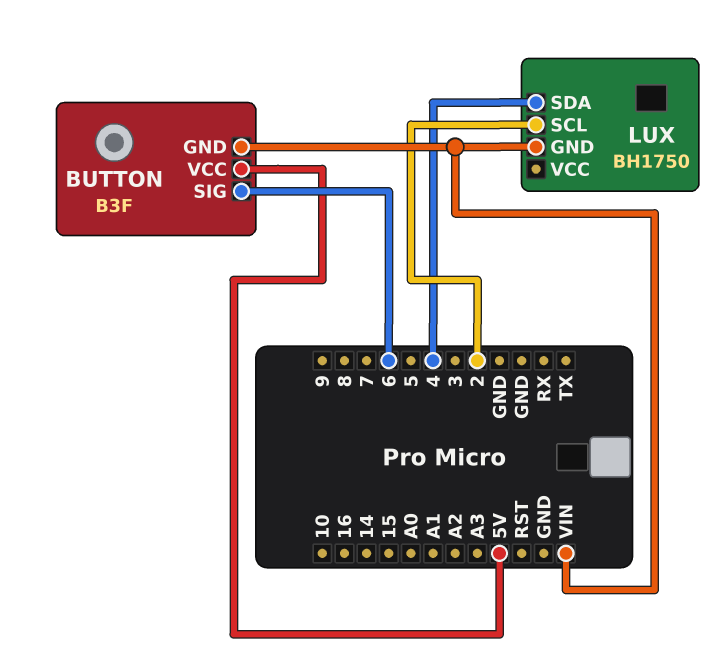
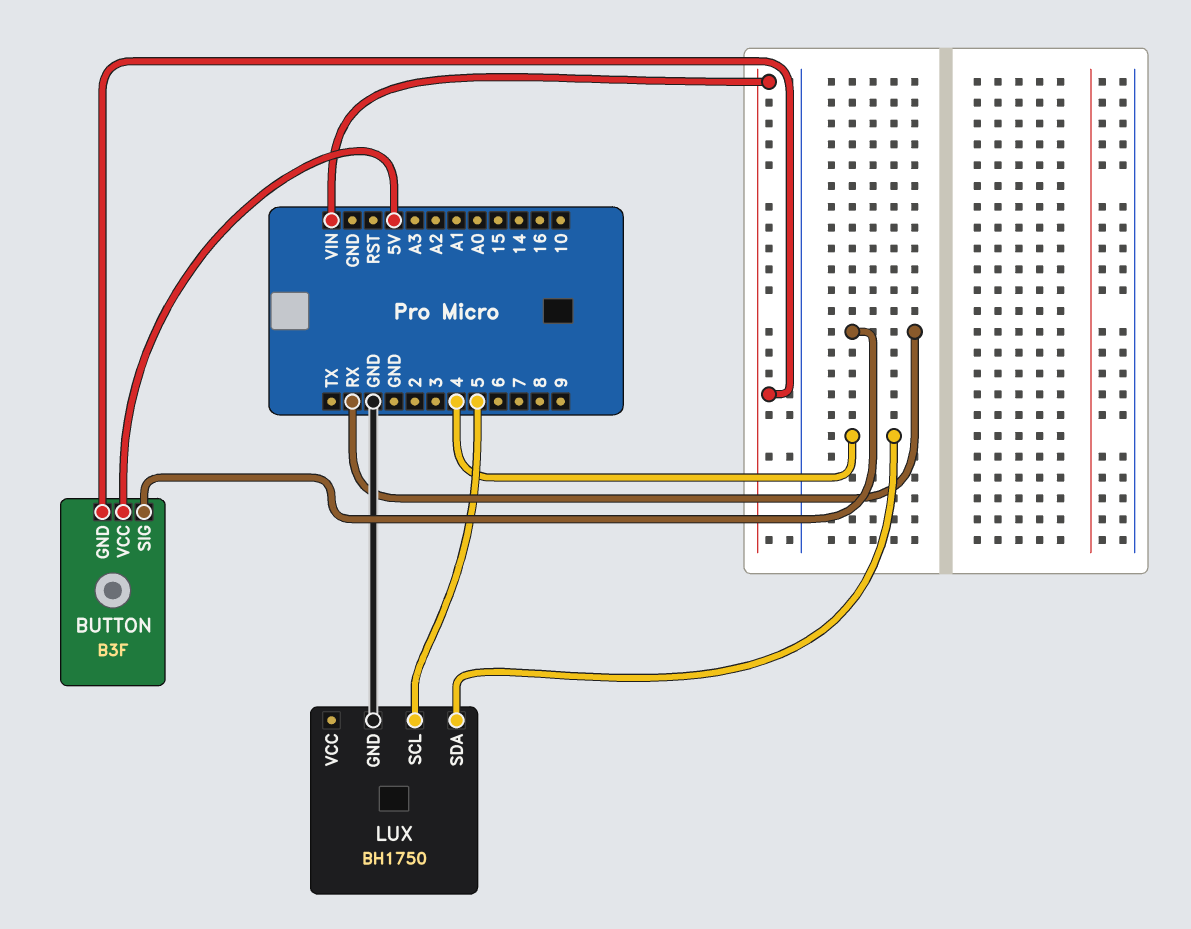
BUTTON pin SIG: 6 -> RX
LUX pin GND: VIN -> GND
LUX pin SCL: 2 -> 5

